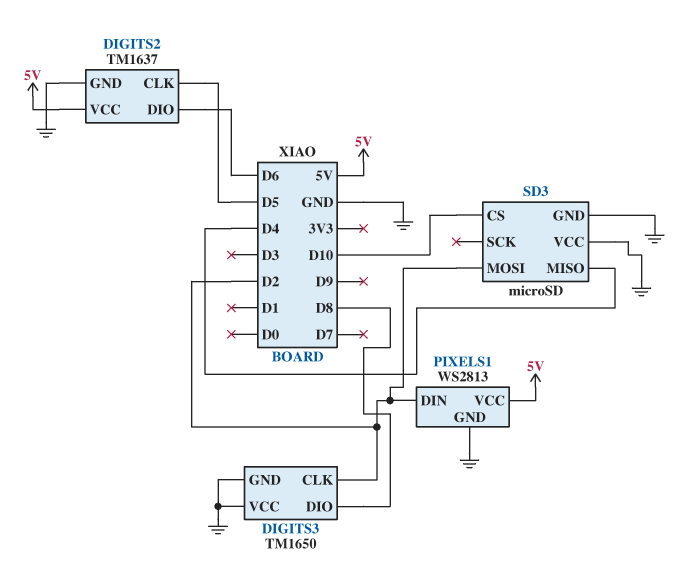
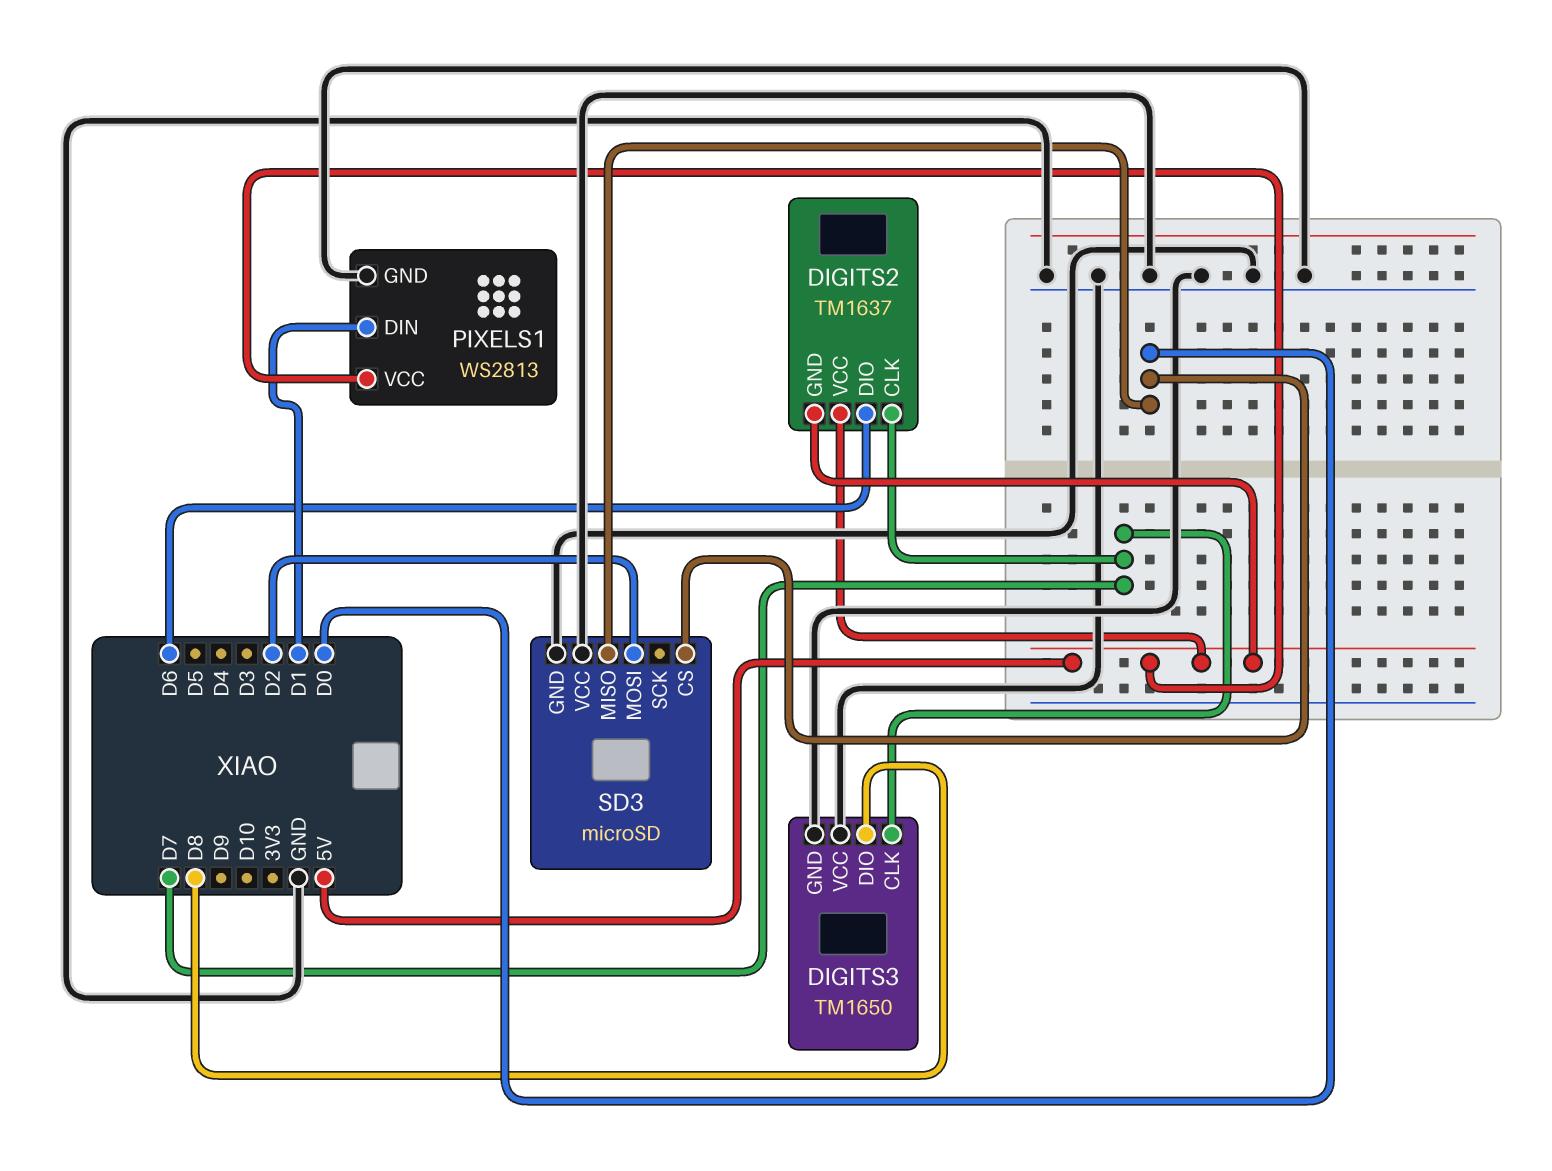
DIGITS2 pin CLK: D5 -> D7
DIGITS2 pin GND: GND -> 5V
DIGITS3 pin CLK: D2 -> D7
PIXELS1 pin DIN: D2 -> D1
SD3 pin CS: D10 -> D0
SD3 pin MISO: D4 -> D0

